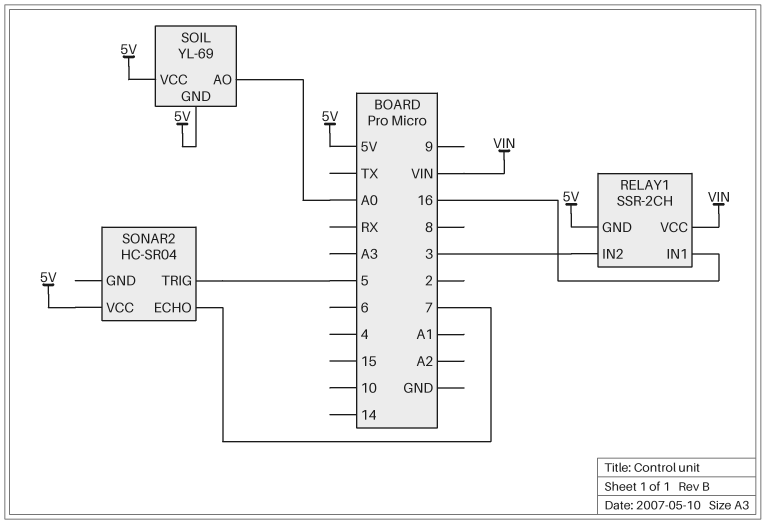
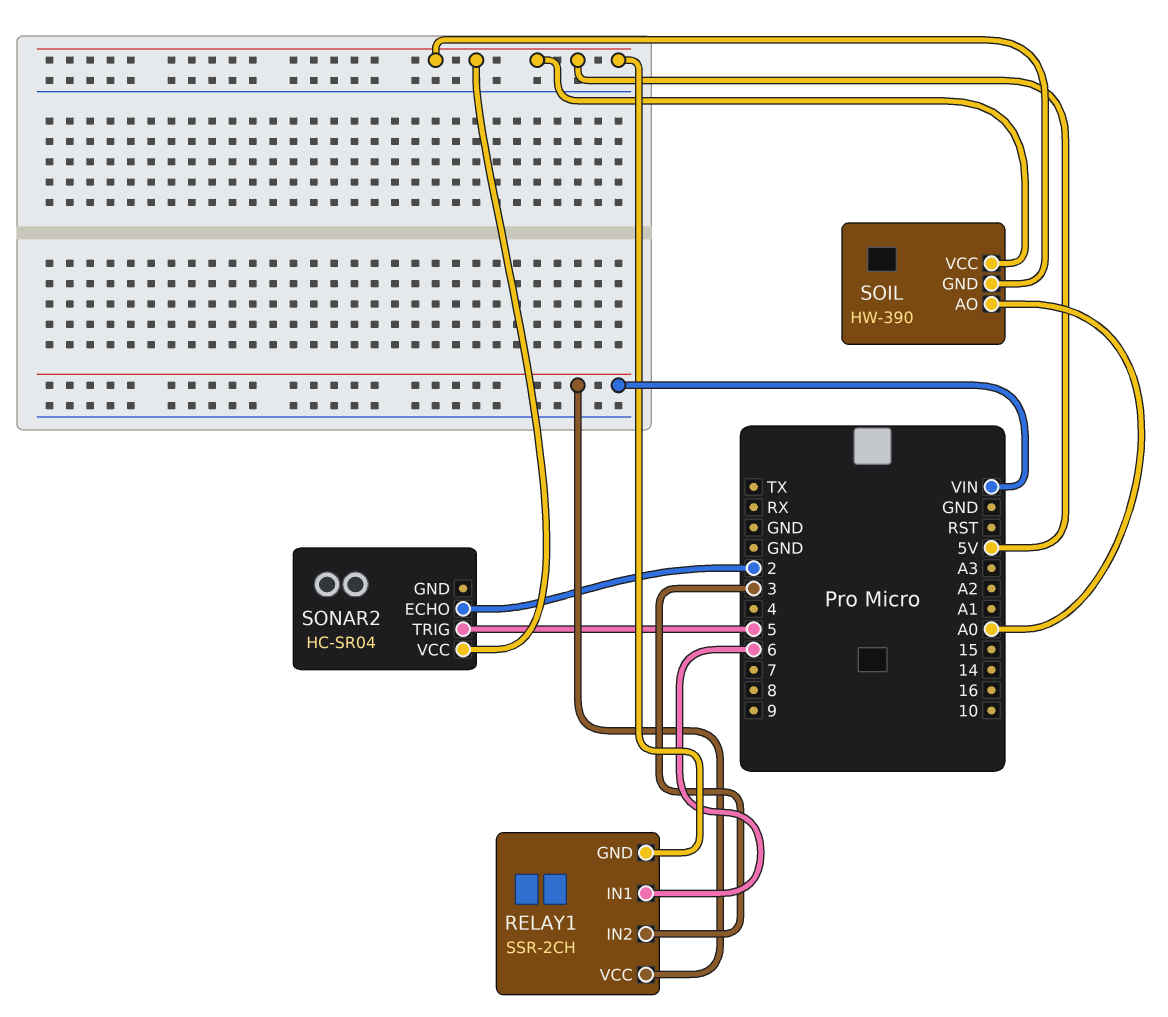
RELAY1 pin IN1: 16 -> 6
SOIL: YL-69 -> HW-390
SONAR2 pin ECHO: 7 -> 2

